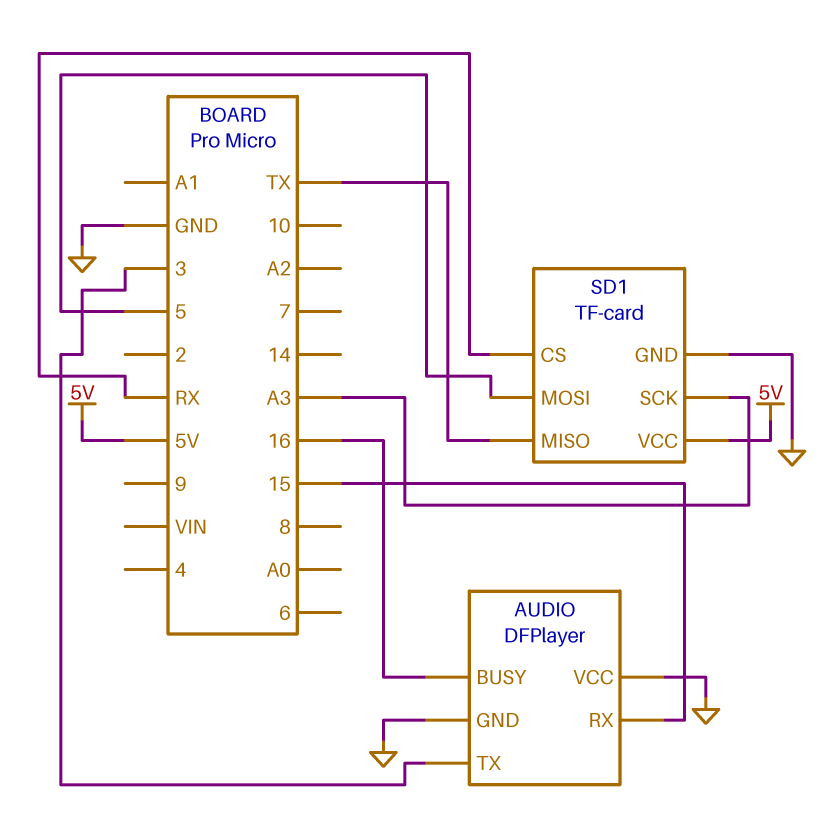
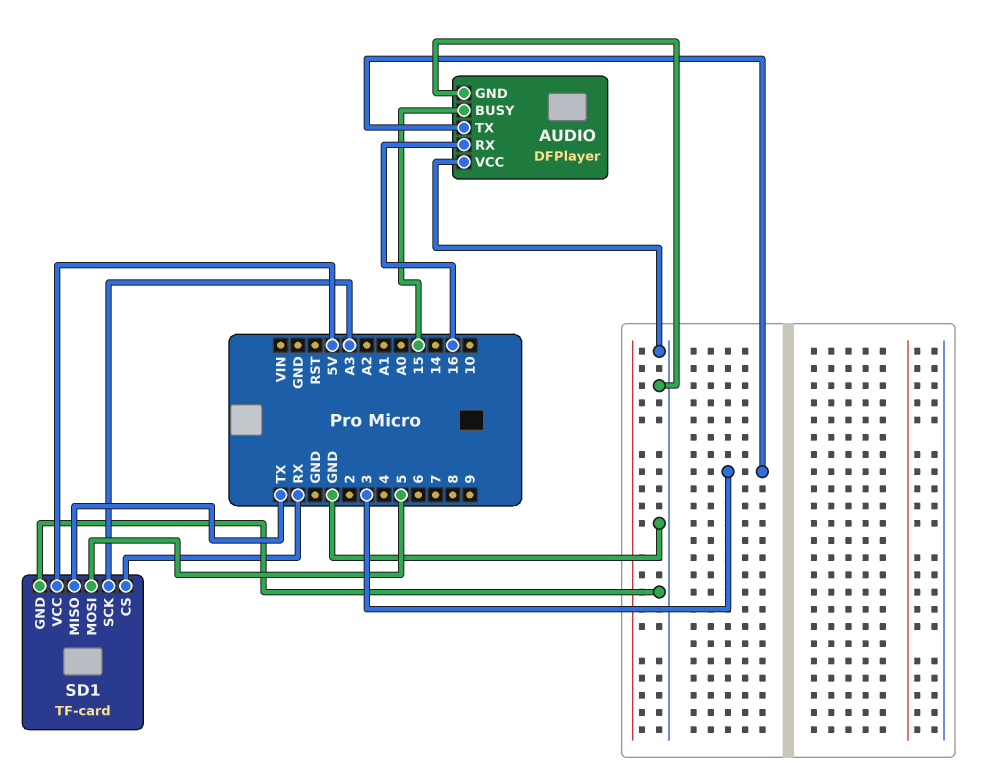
AUDIO pin BUSY: 16 -> 15
AUDIO pin RX: 15 -> 16

